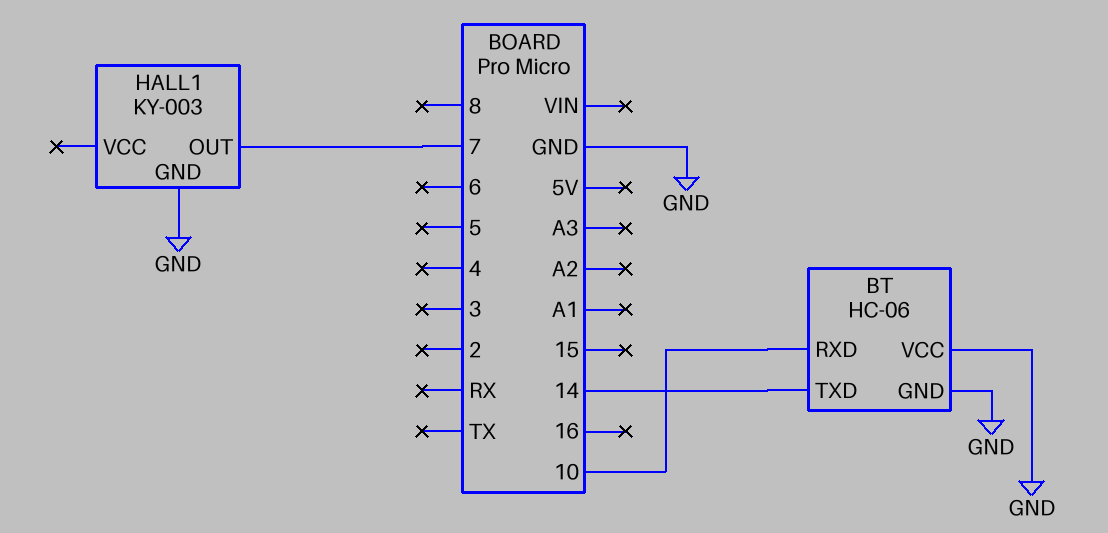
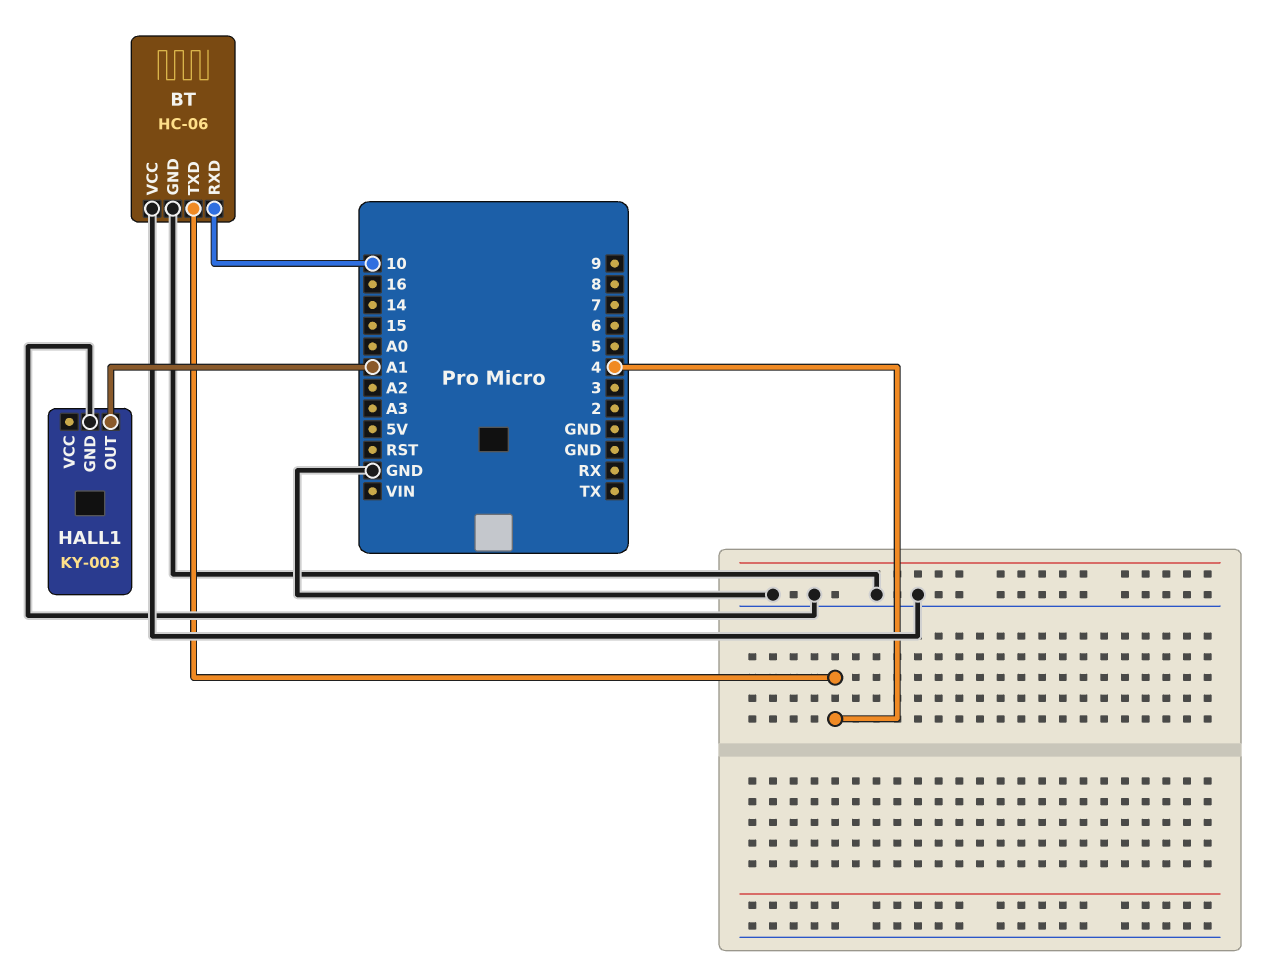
BT pin TXD: 14 -> 4
HALL1 pin OUT: 7 -> A1

